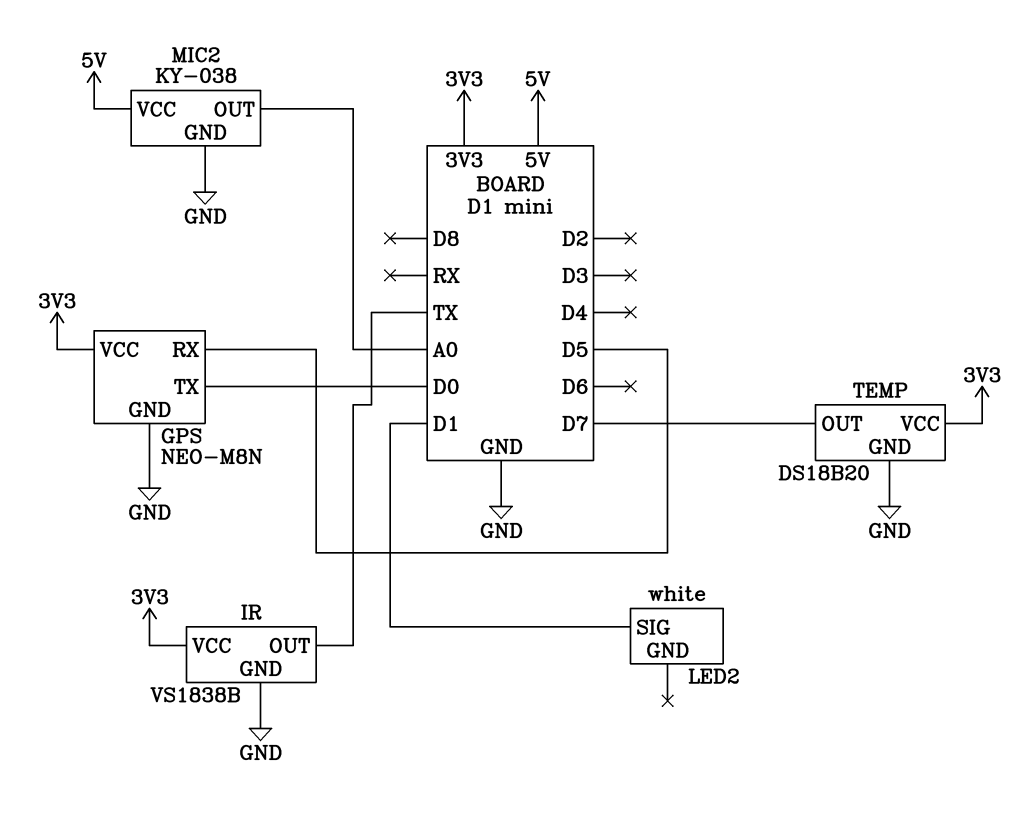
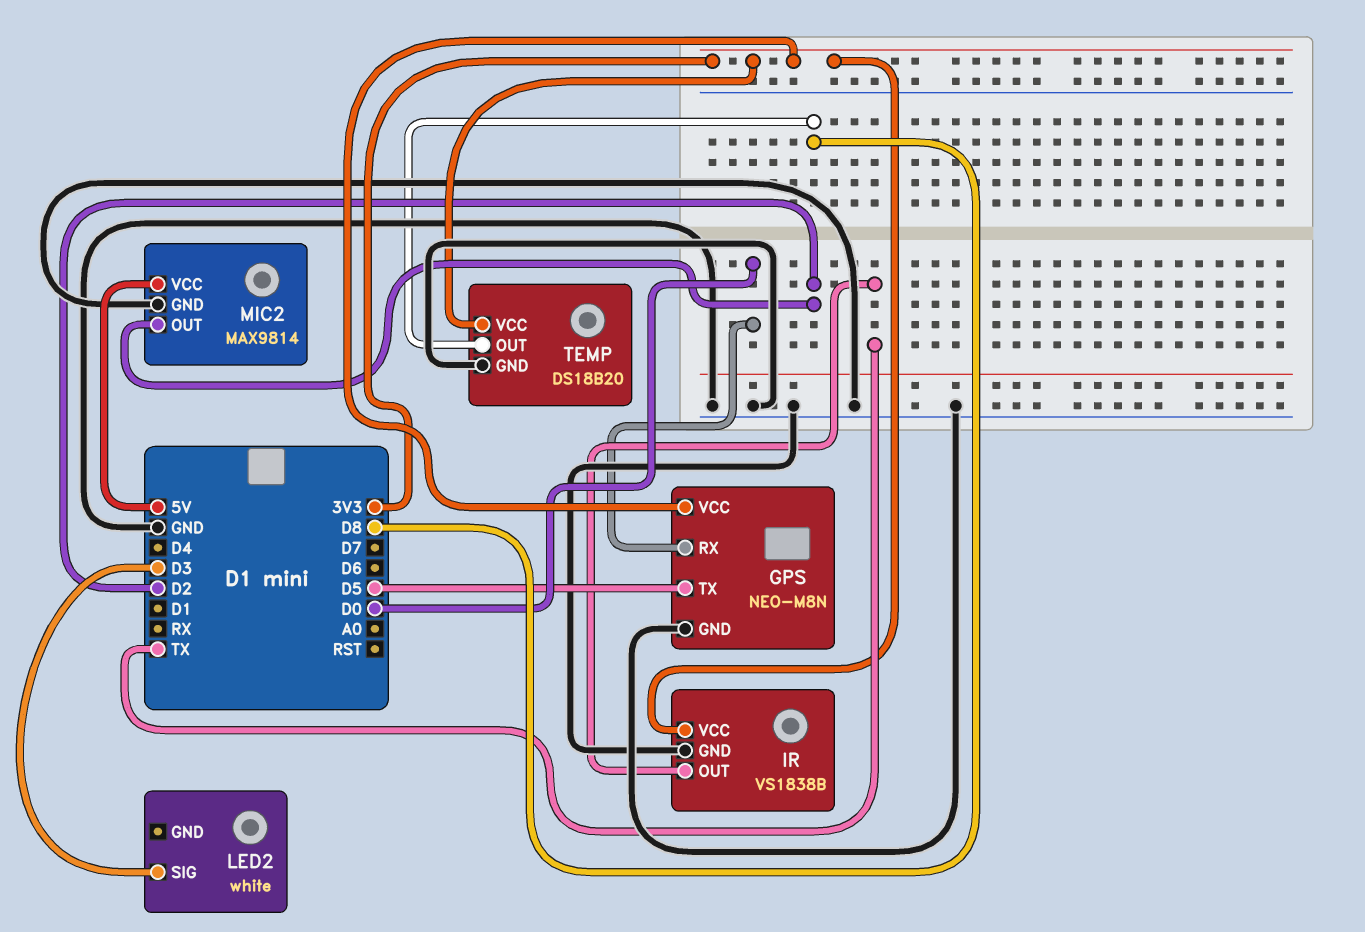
GPS pin RX: D5 -> D0
GPS pin TX: D0 -> D5
LED2 pin SIG: D1 -> D3
MIC2: KY-038 -> MAX9814
MIC2 pin OUT: A0 -> D2
TEMP pin OUT: D7 -> D8

